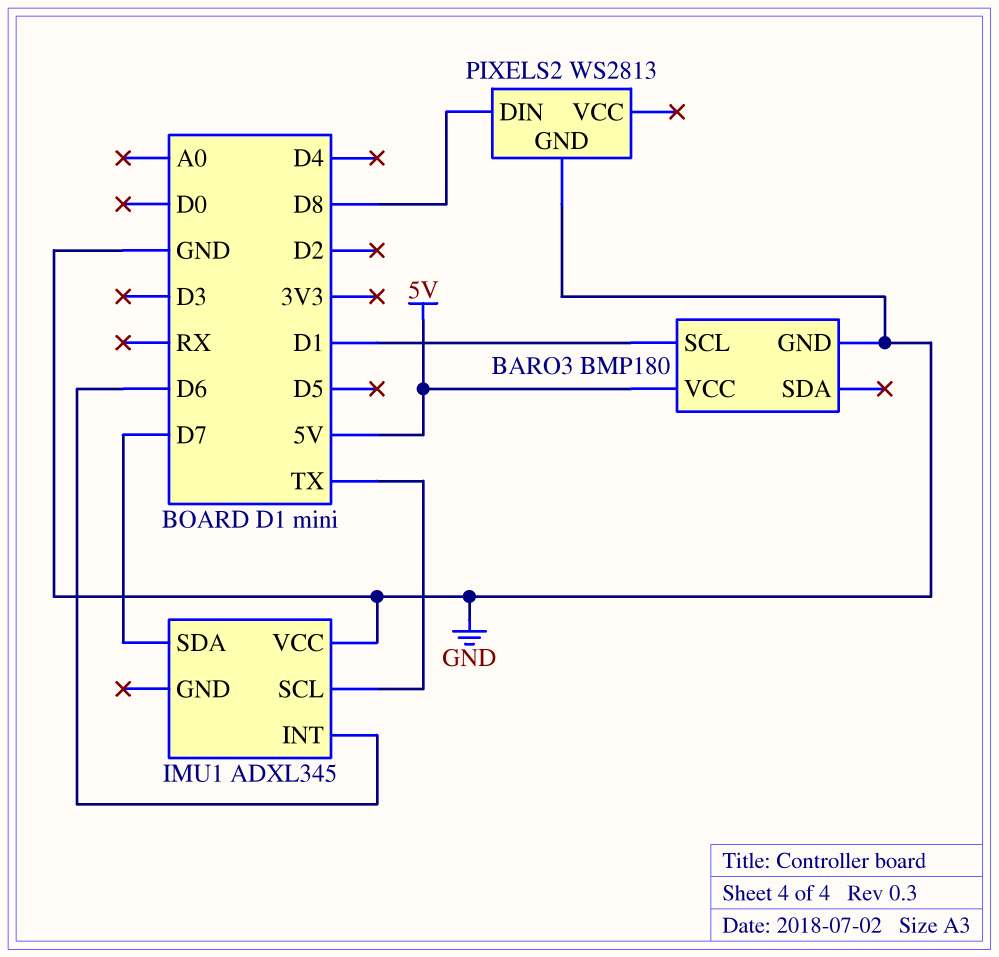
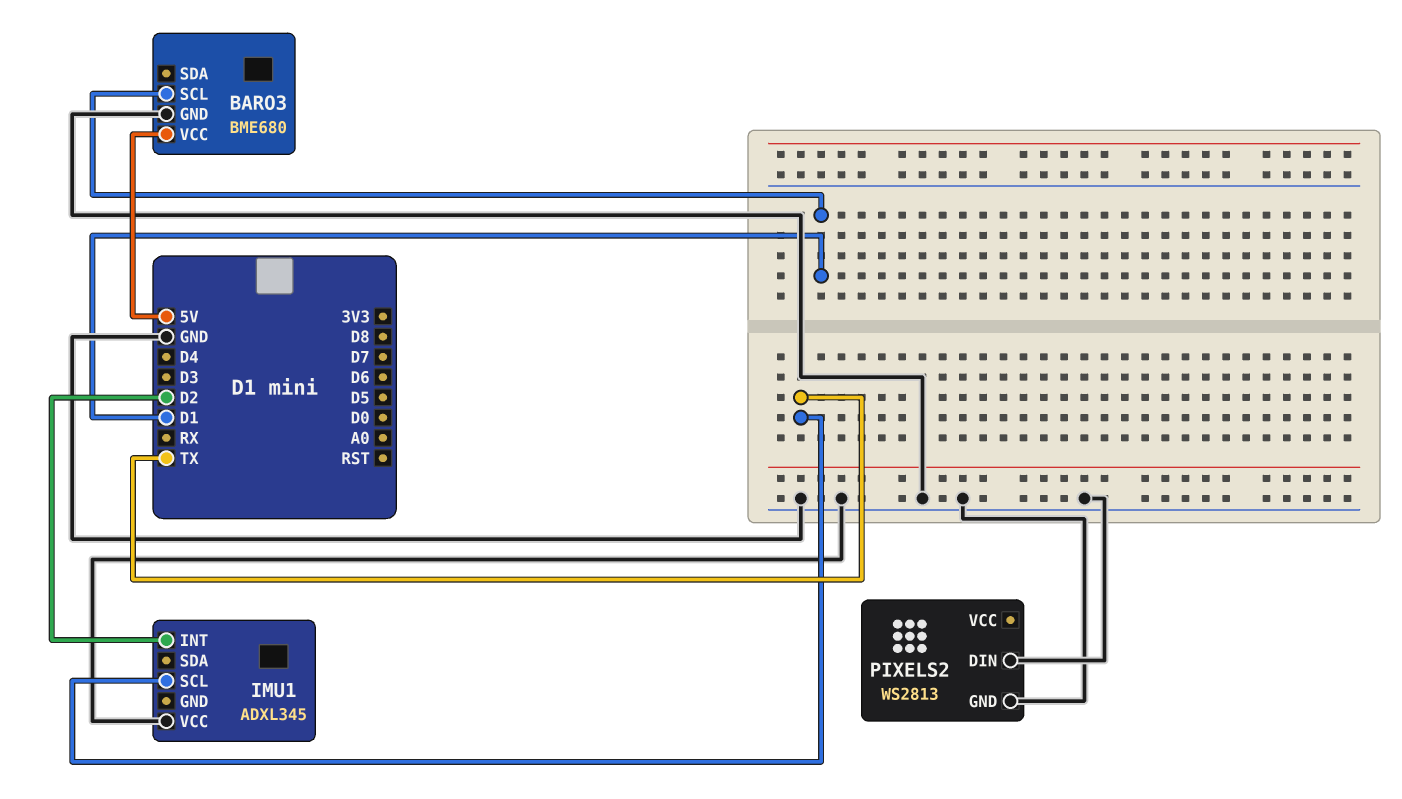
BARO3: BMP180 -> BME680
IMU1 pin INT: D6 -> D2
IMU1 pin SDA: D7 -> none
PIXELS2 pin DIN: D8 -> GND

